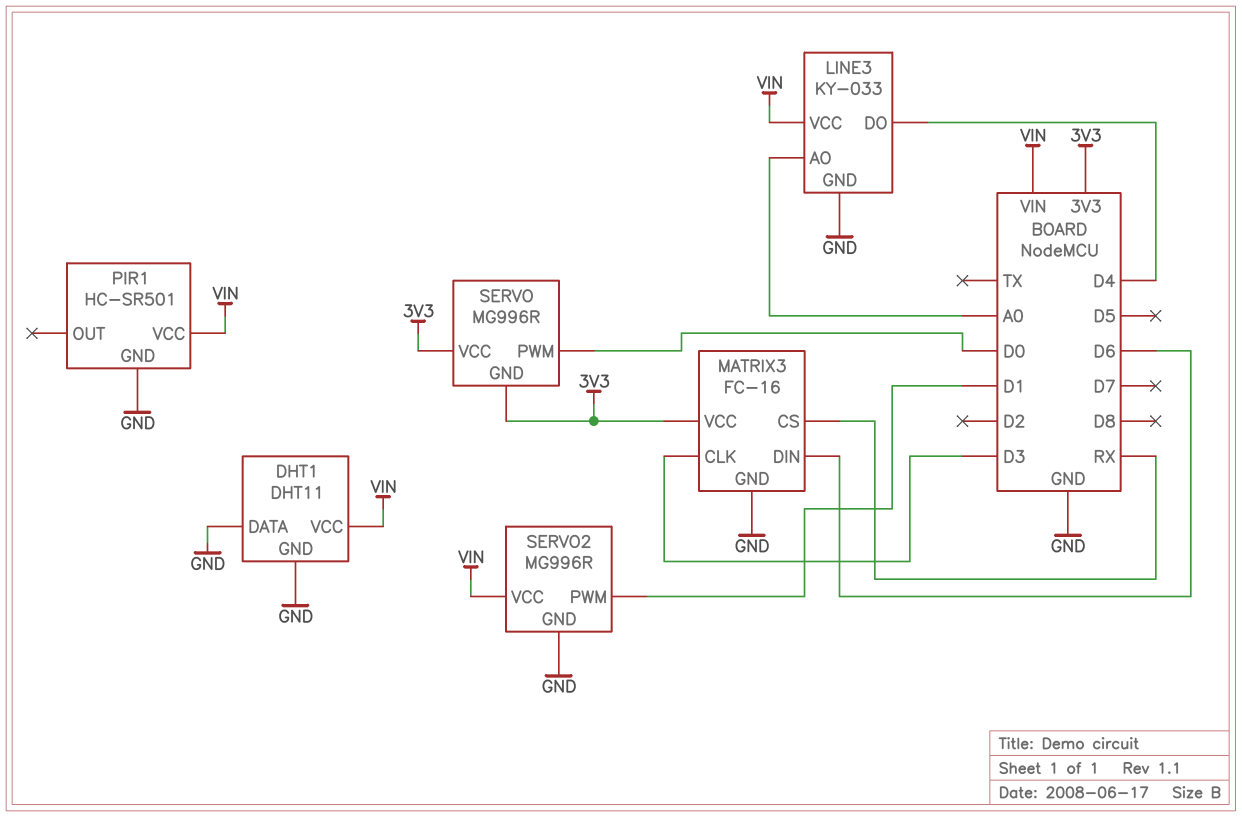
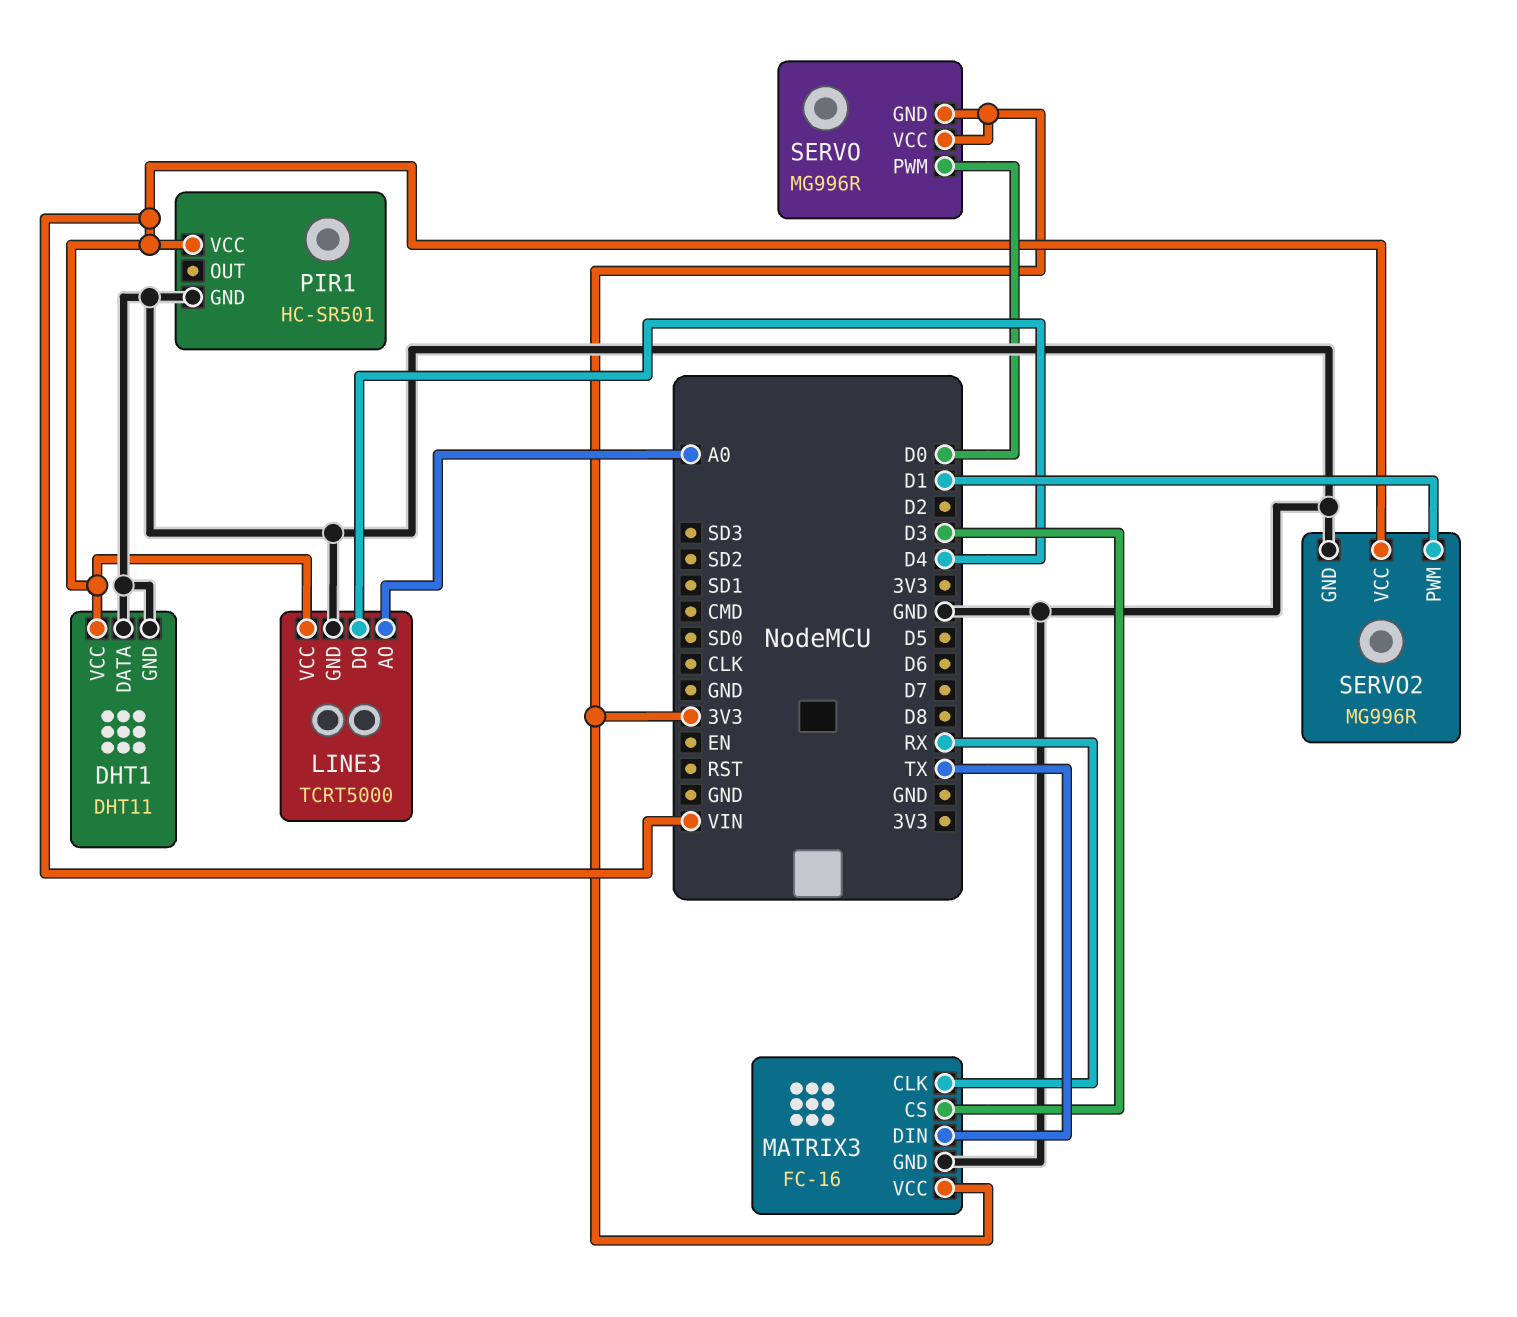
LINE3: KY-033 -> TCRT5000
MATRIX3 pin CLK: D3 -> RX
MATRIX3 pin CS: RX -> D3
MATRIX3 pin DIN: D6 -> TX

